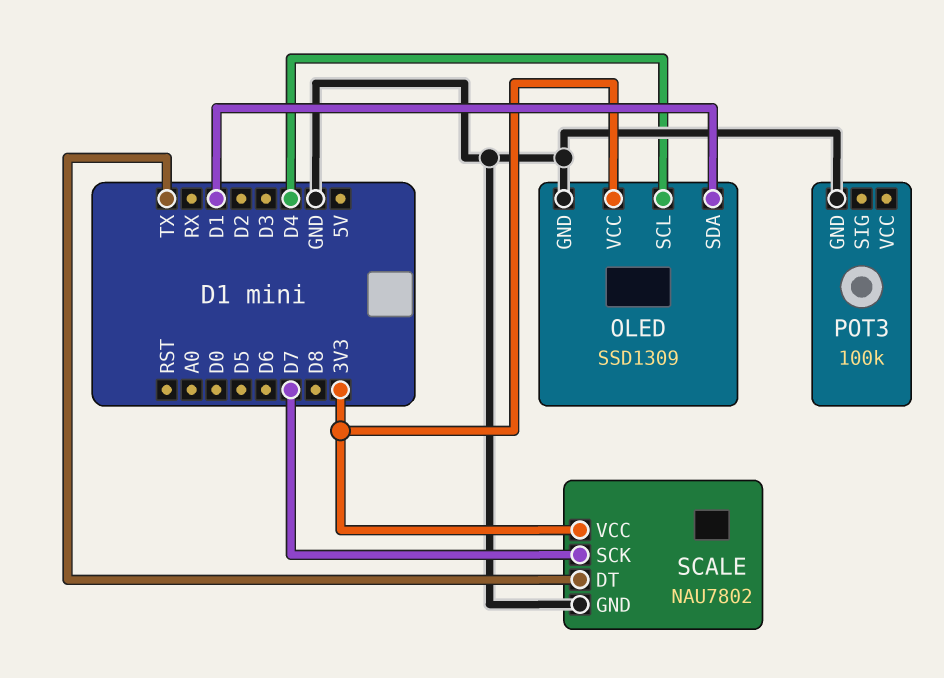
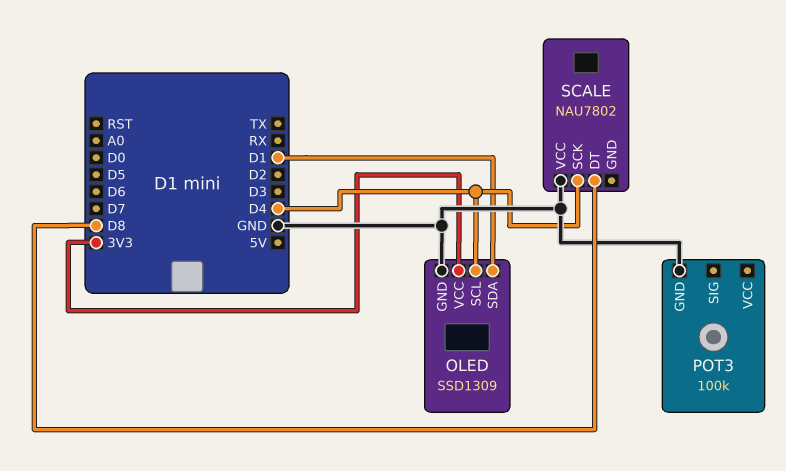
SCALE pin DT: TX -> D8
SCALE pin GND: GND -> none
SCALE pin SCK: D7 -> D4
SCALE pin VCC: 3V3 -> GND

